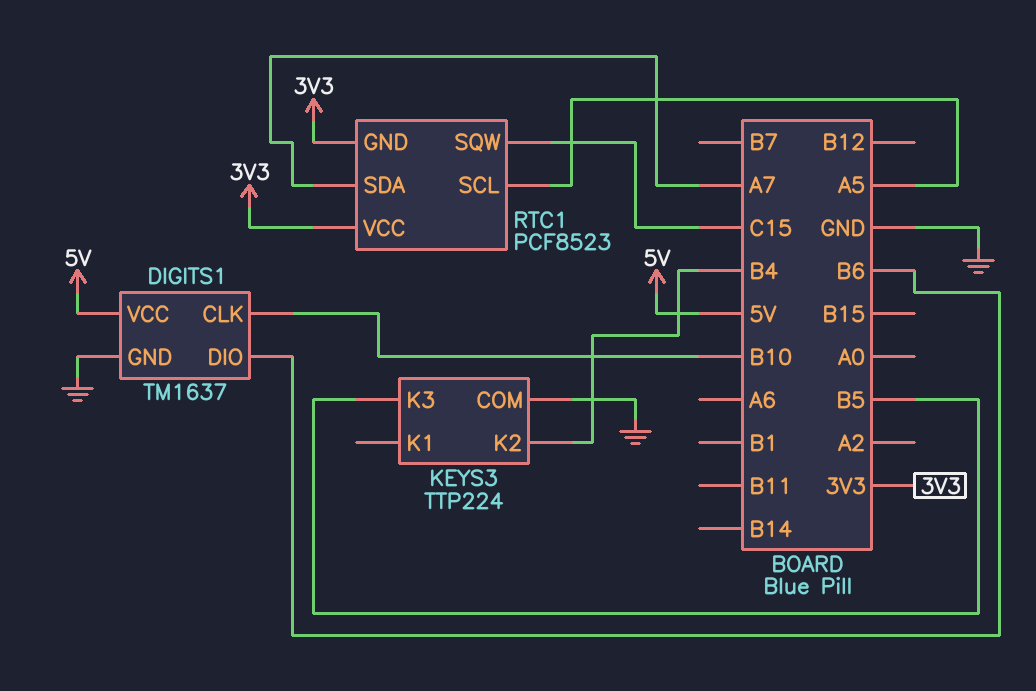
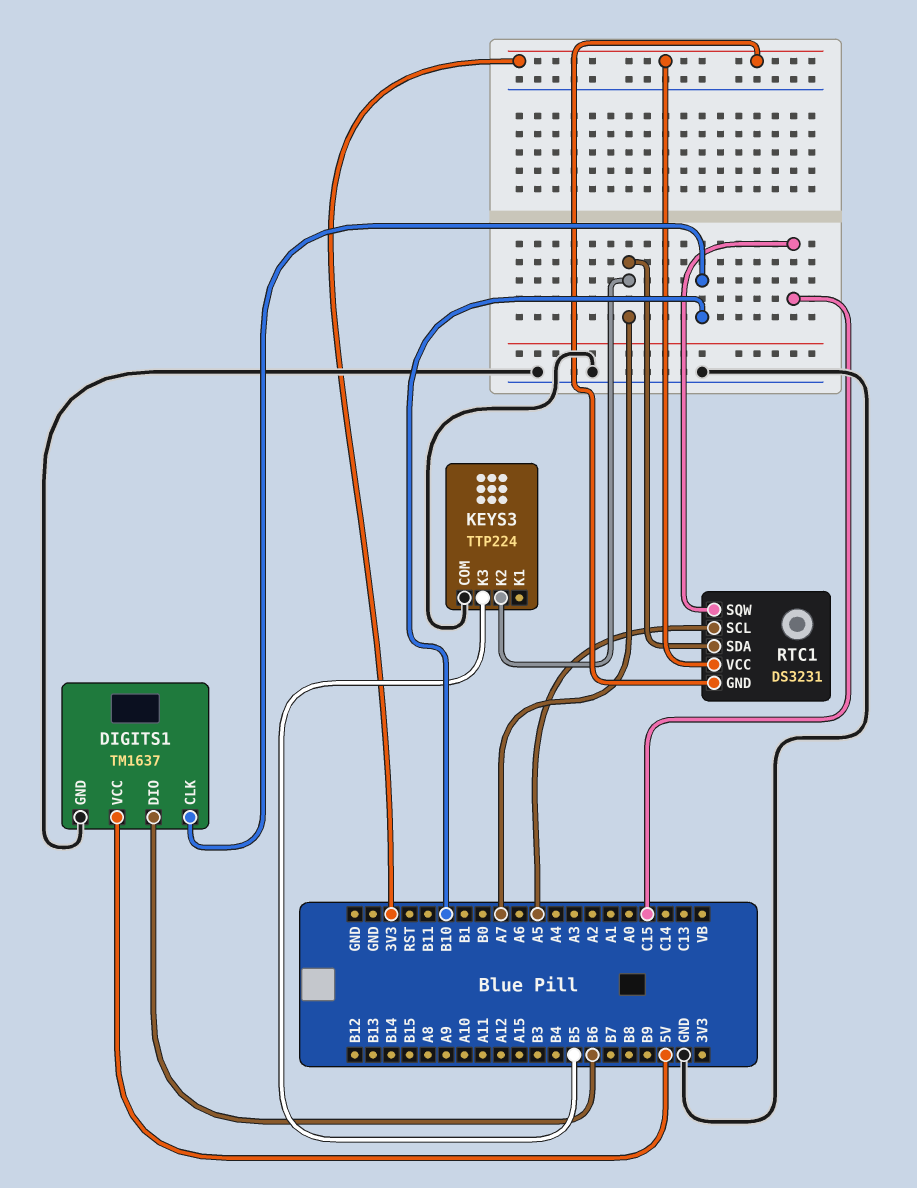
KEYS3 pin K2: B4 -> A7
RTC1: PCF8523 -> DS3231

